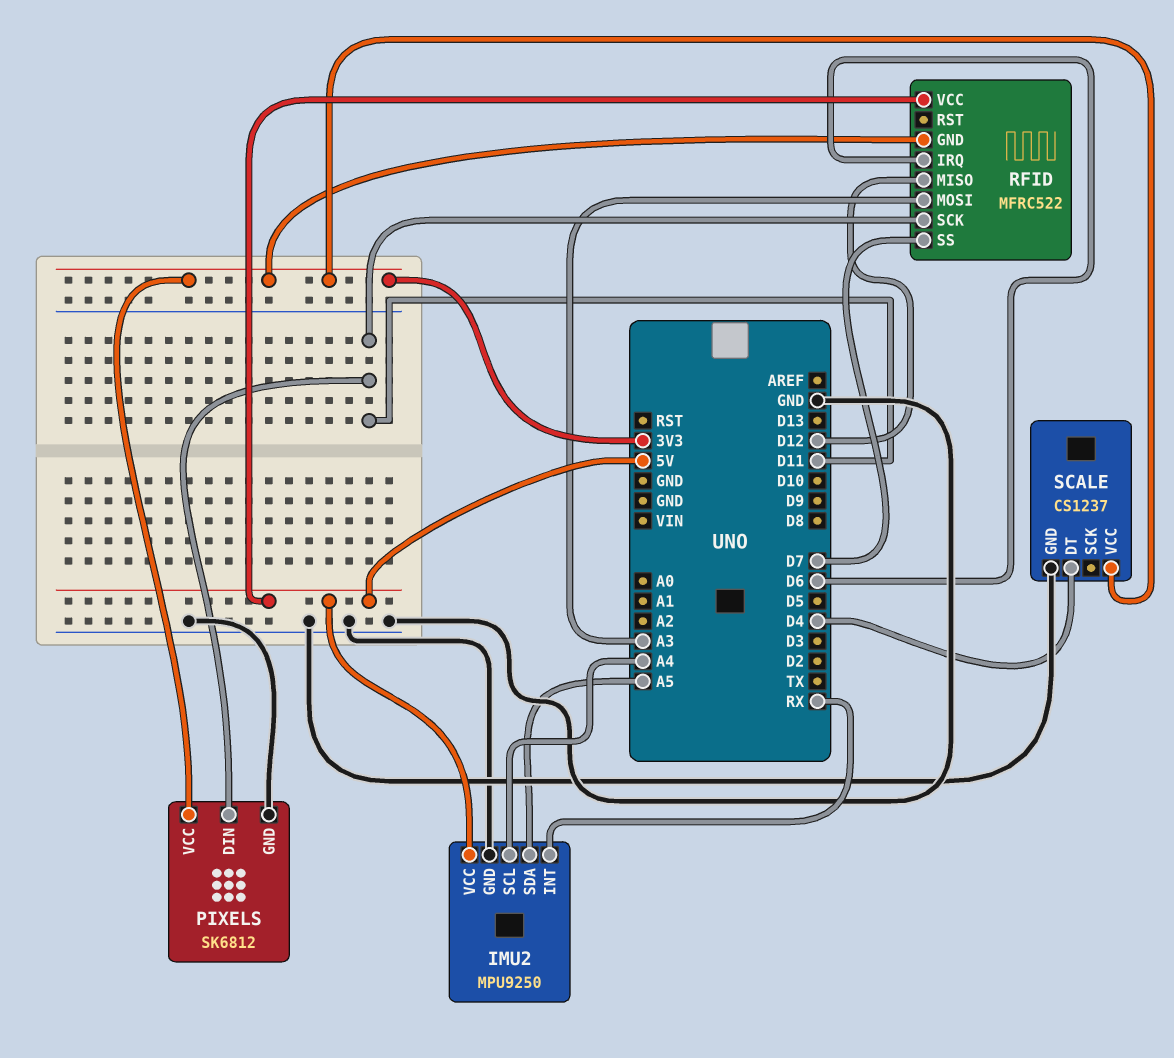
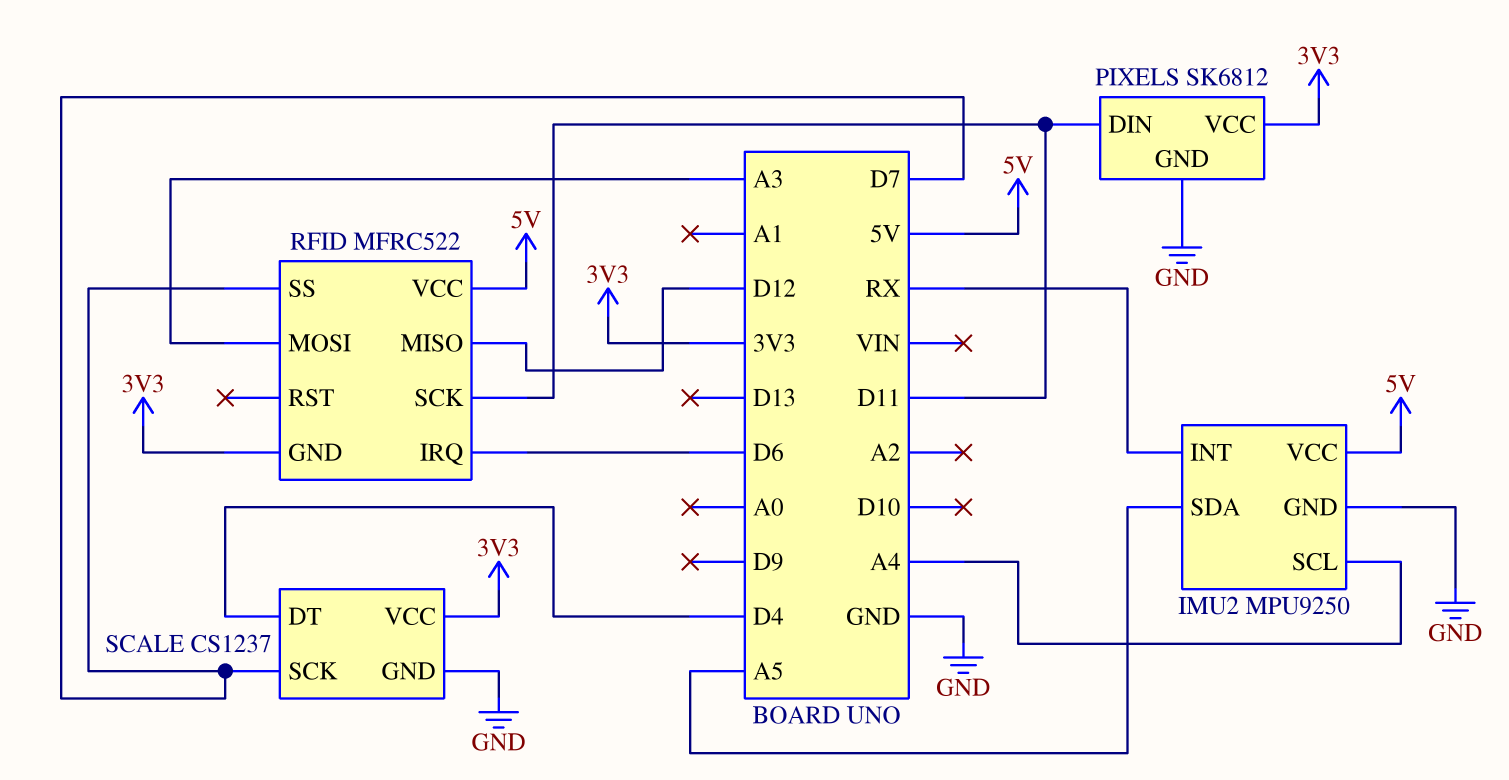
SCALE pin SCK: none -> D7

